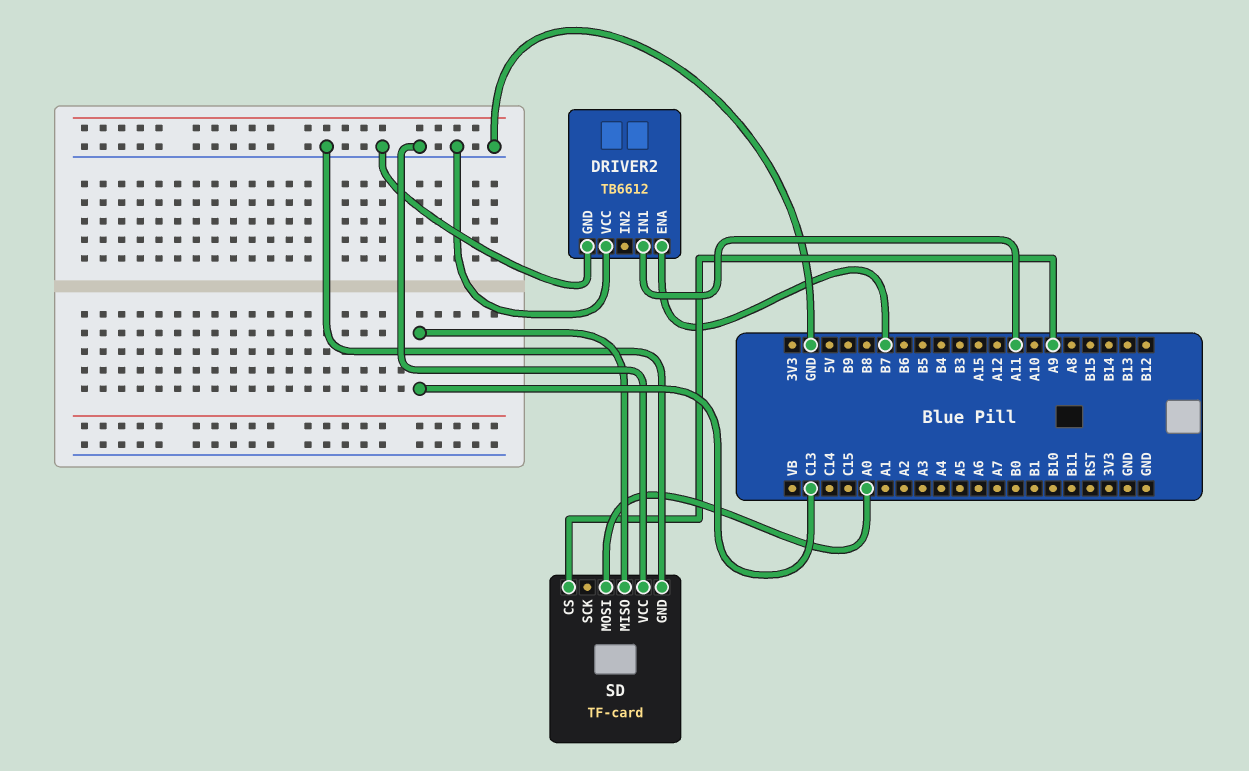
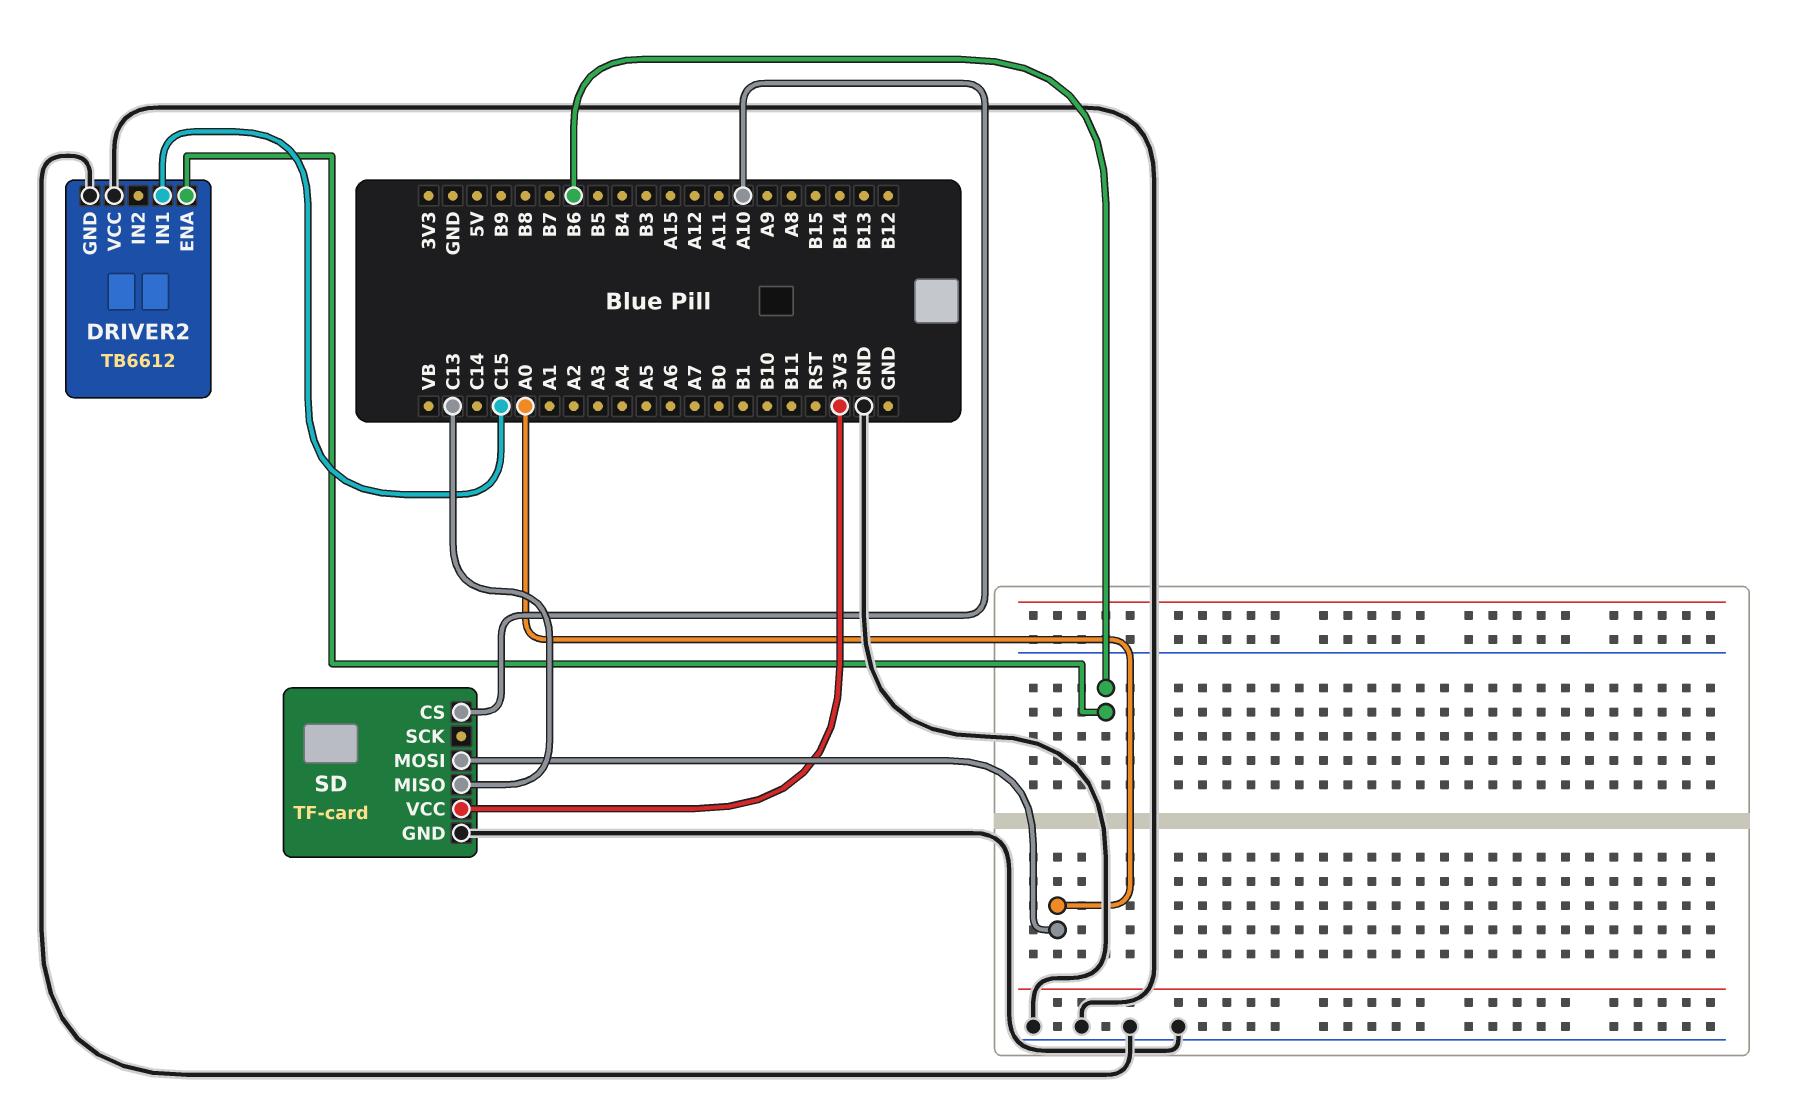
DRIVER2 pin ENA: B7 -> B6
DRIVER2 pin IN1: A11 -> C15
SD pin CS: A9 -> A10
SD pin VCC: GND -> 3V3

